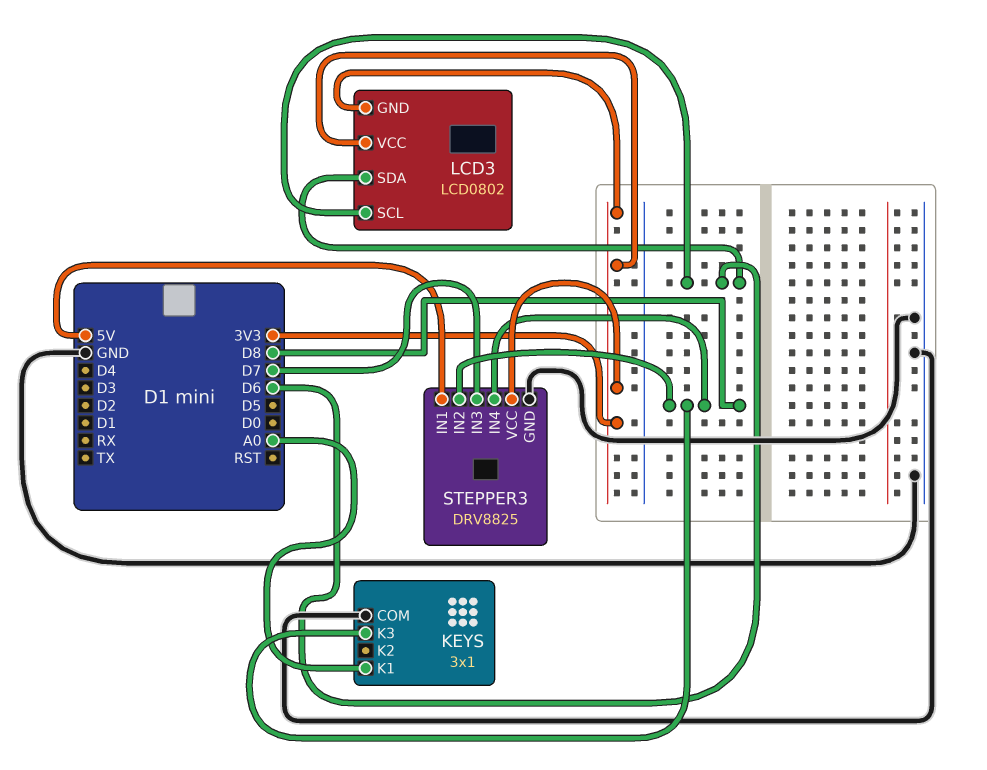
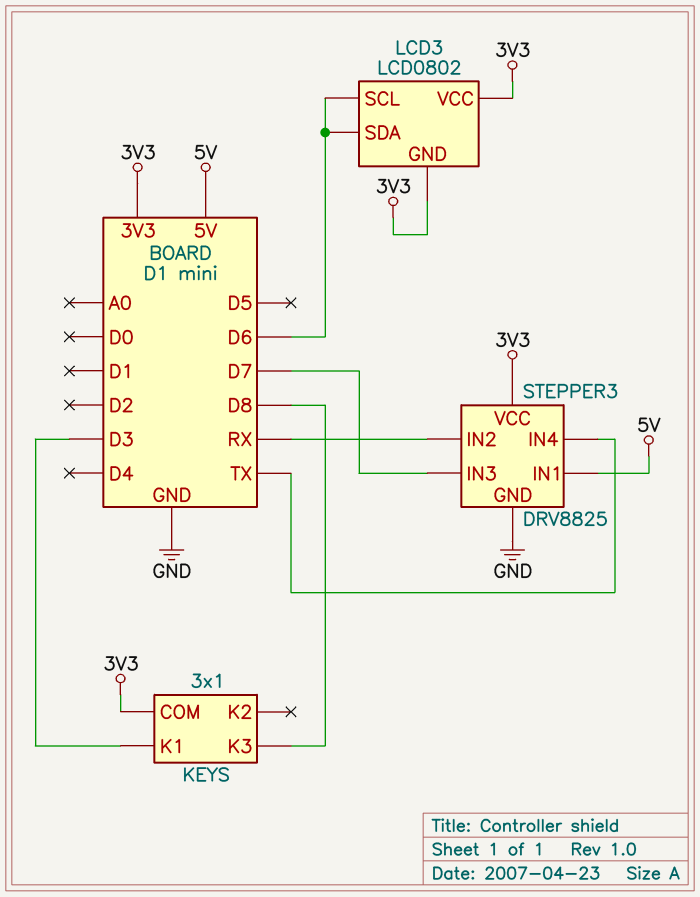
KEYS pin COM: GND -> 3V3
KEYS pin K1: A0 -> D3
STEPPER3 pin IN2: D8 -> RX
STEPPER3 pin IN4: D8 -> TX

